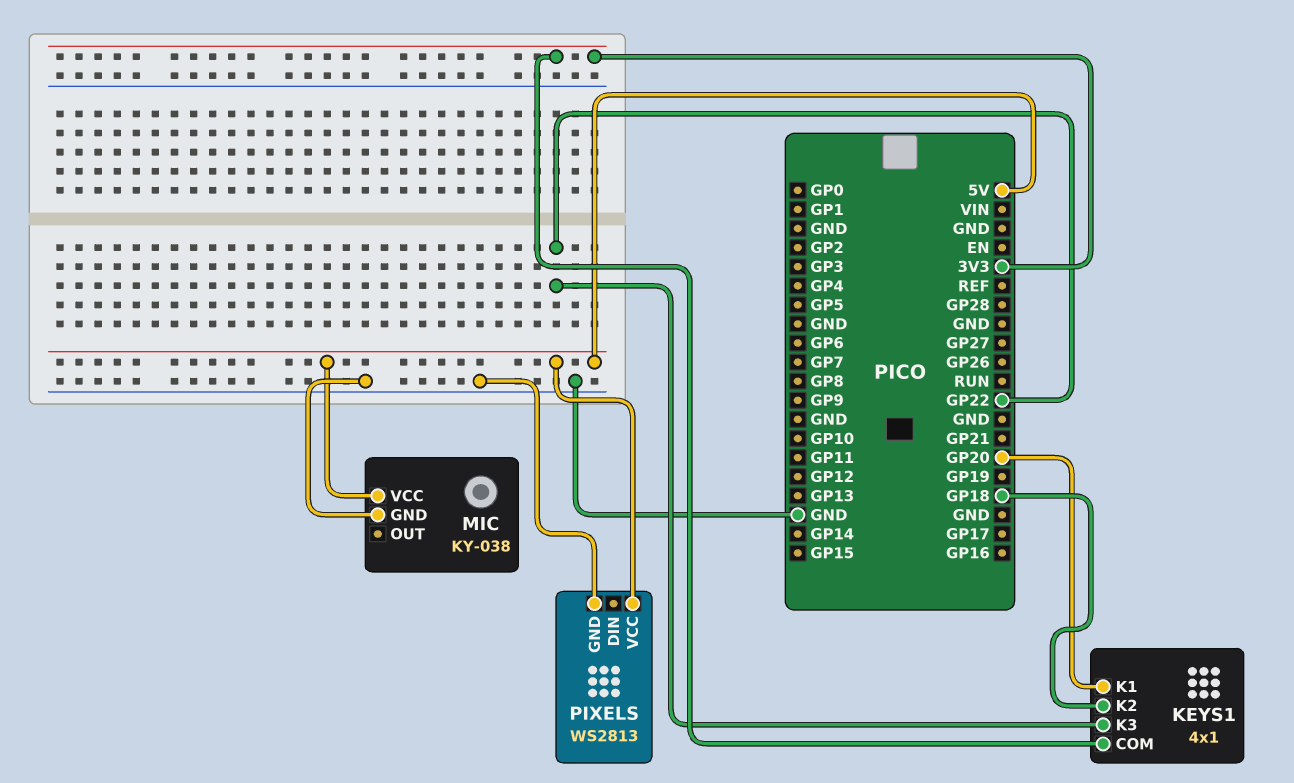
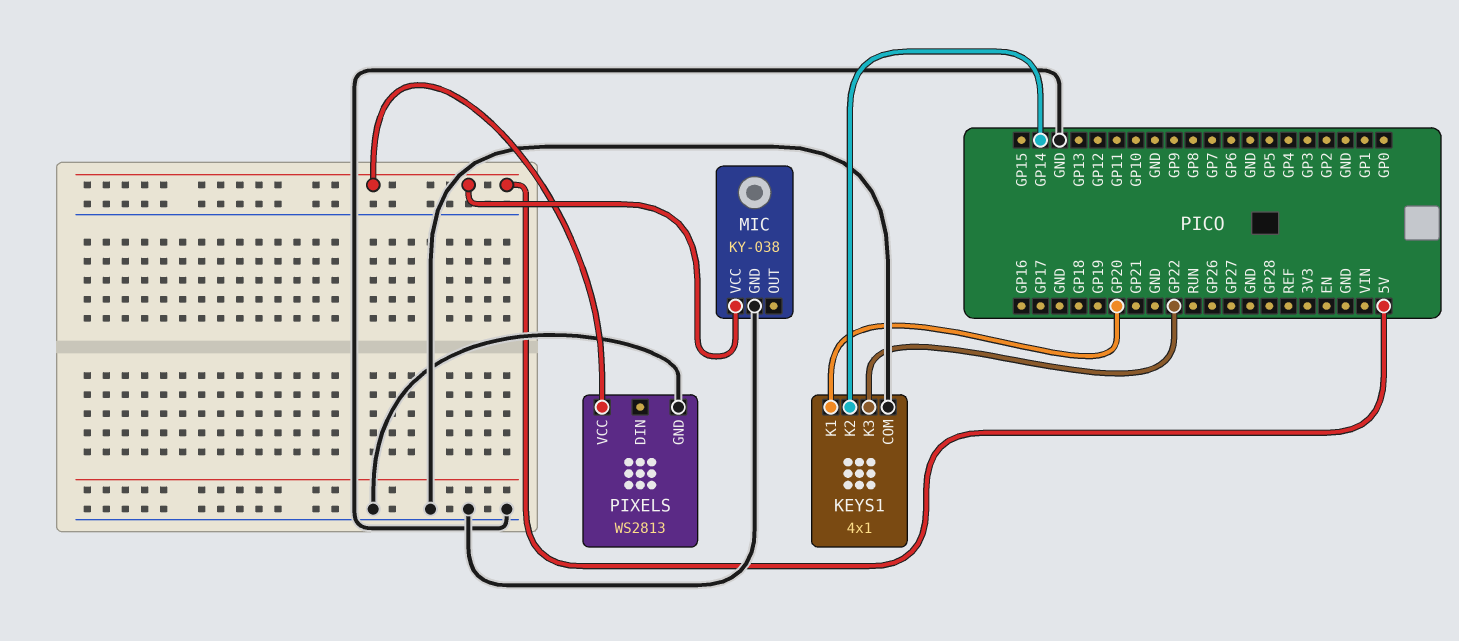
KEYS1 pin COM: 3V3 -> GND
KEYS1 pin K2: GP18 -> GP14

